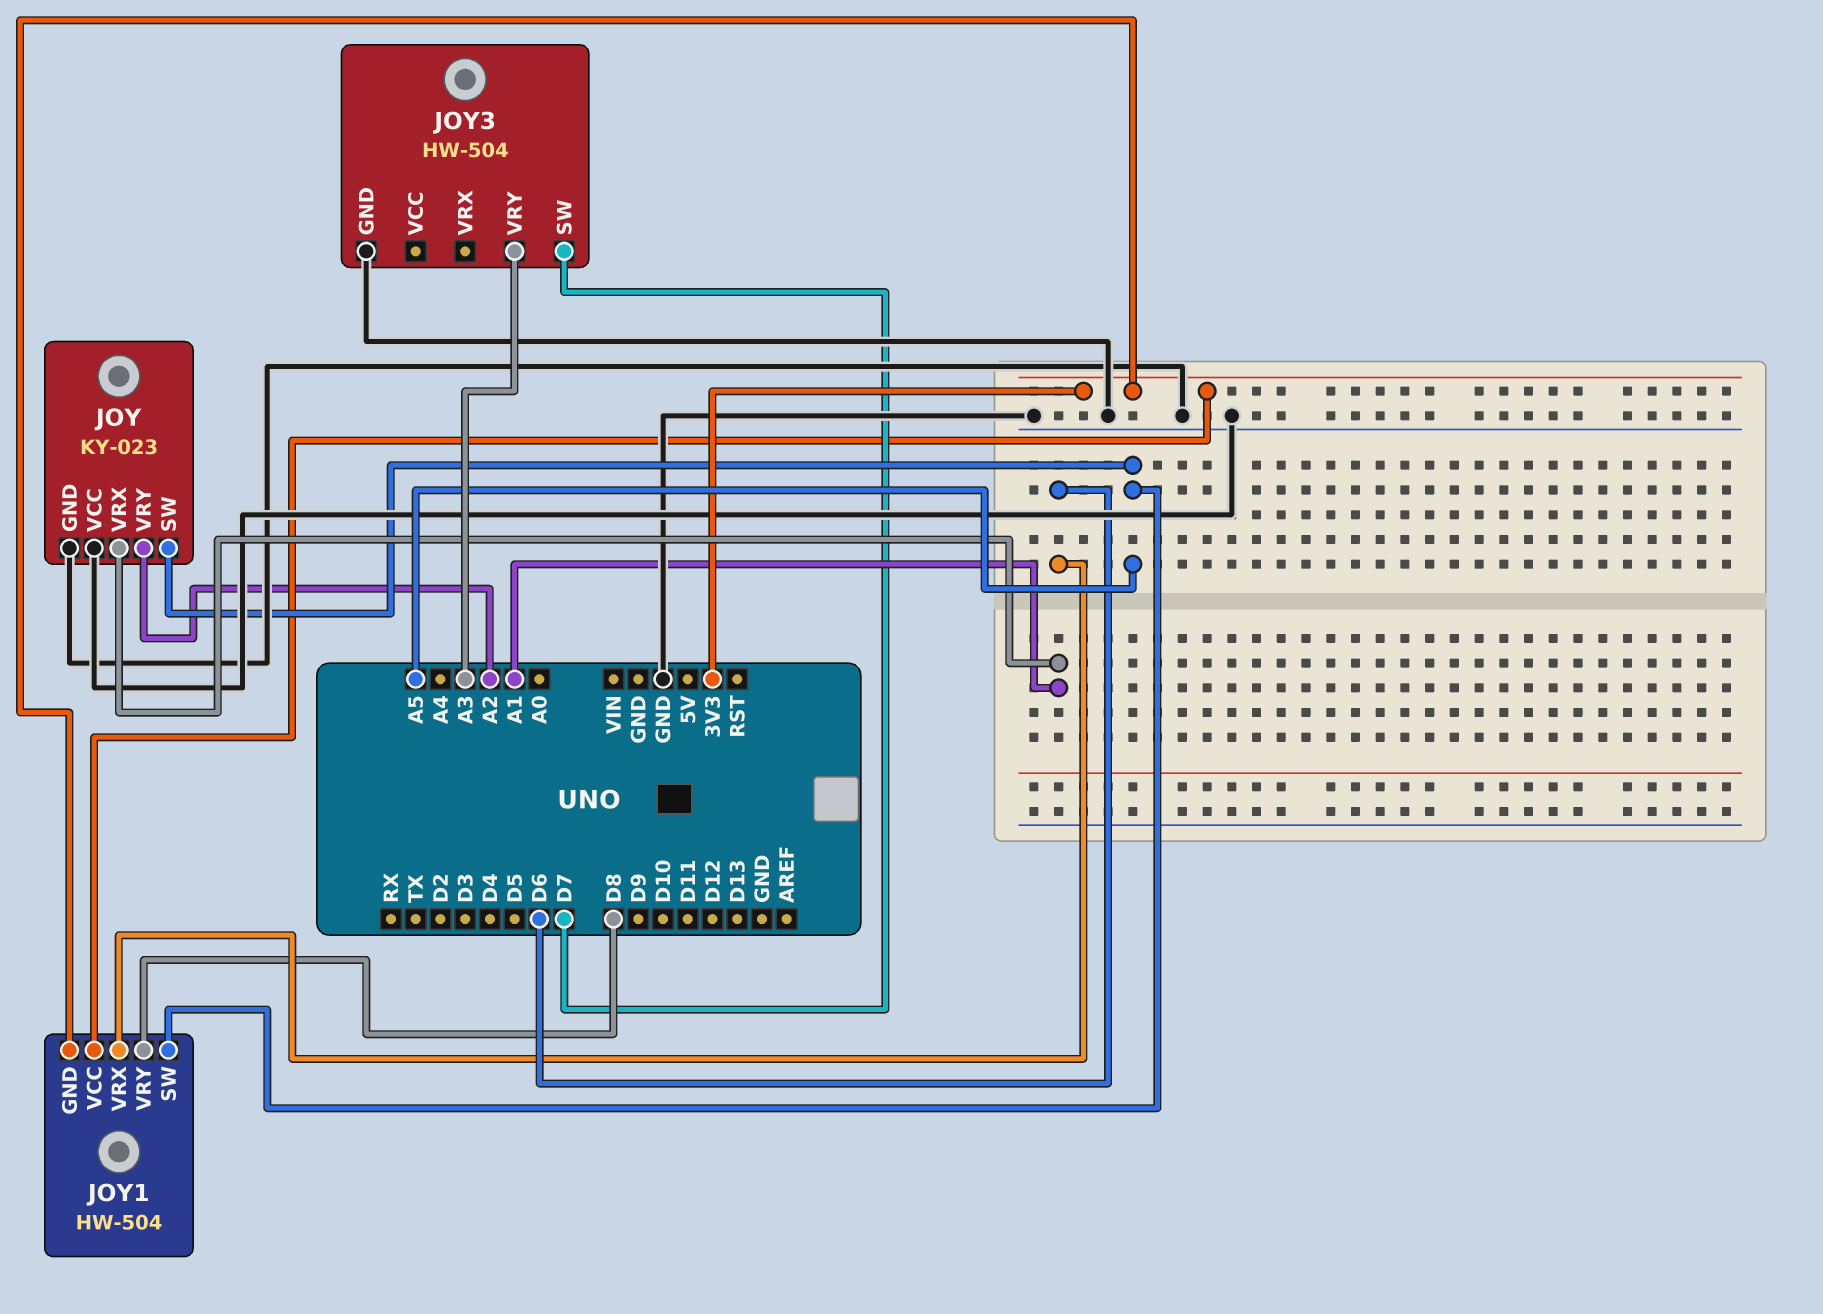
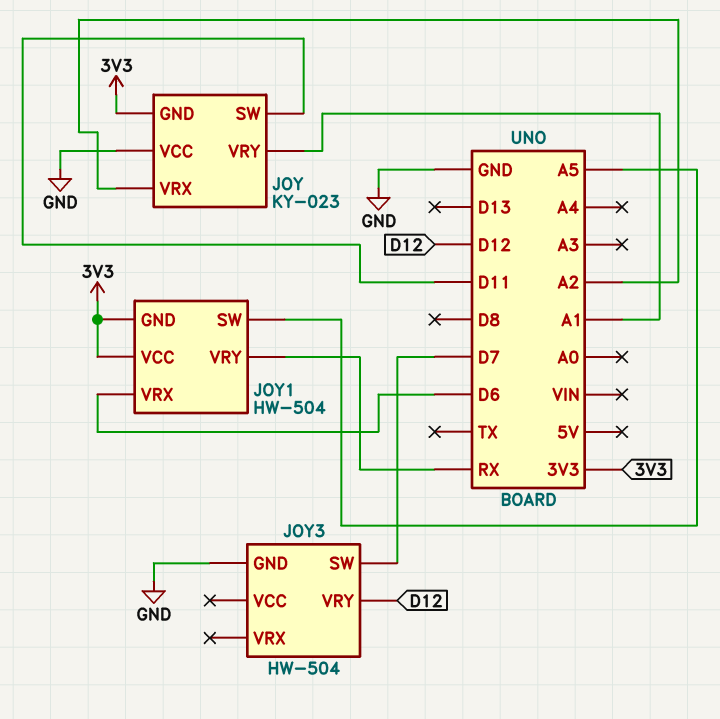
JOY pin GND: GND -> 3V3
JOY pin SW: A5 -> D11
JOY pin VRX: A1 -> A2
JOY pin VRY: A2 -> A1
JOY1 pin VRY: D8 -> RX
JOY3 pin VRY: A3 -> D12

